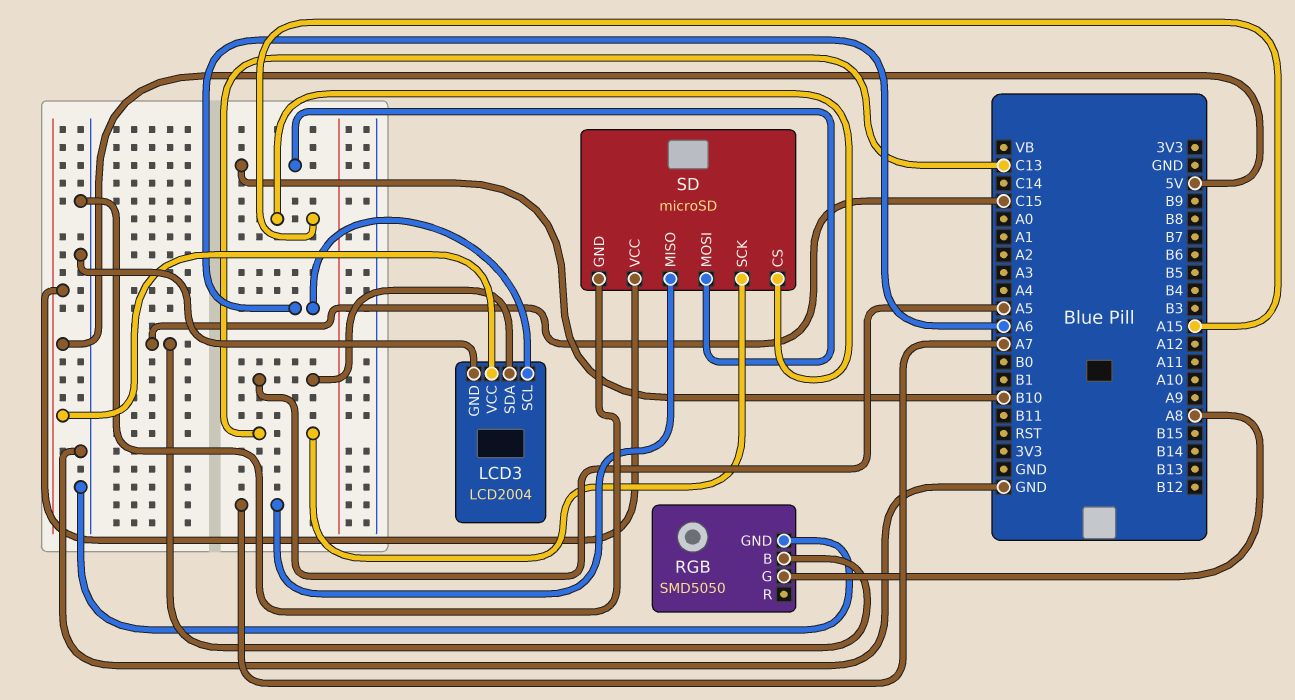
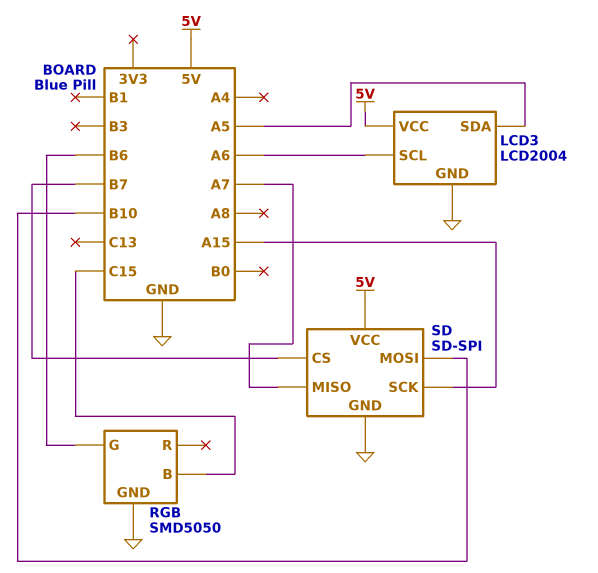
RGB pin G: A8 -> B6
SD: microSD -> SD-SPI
SD pin CS: A15 -> B7
SD pin SCK: C13 -> A15

